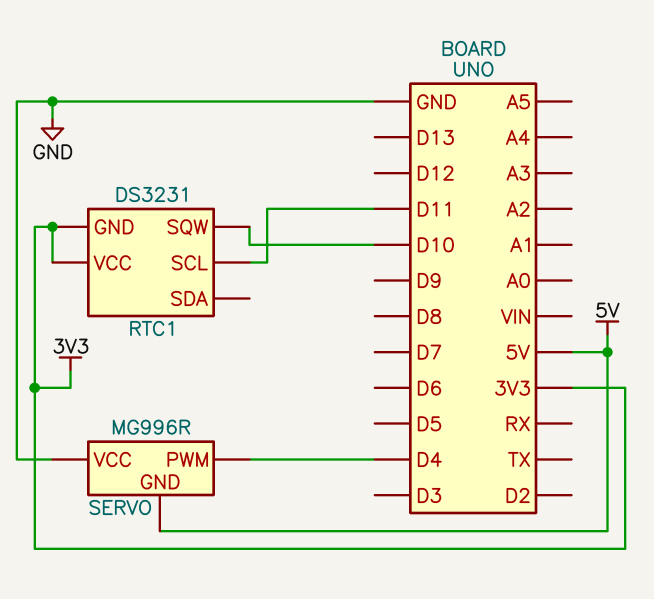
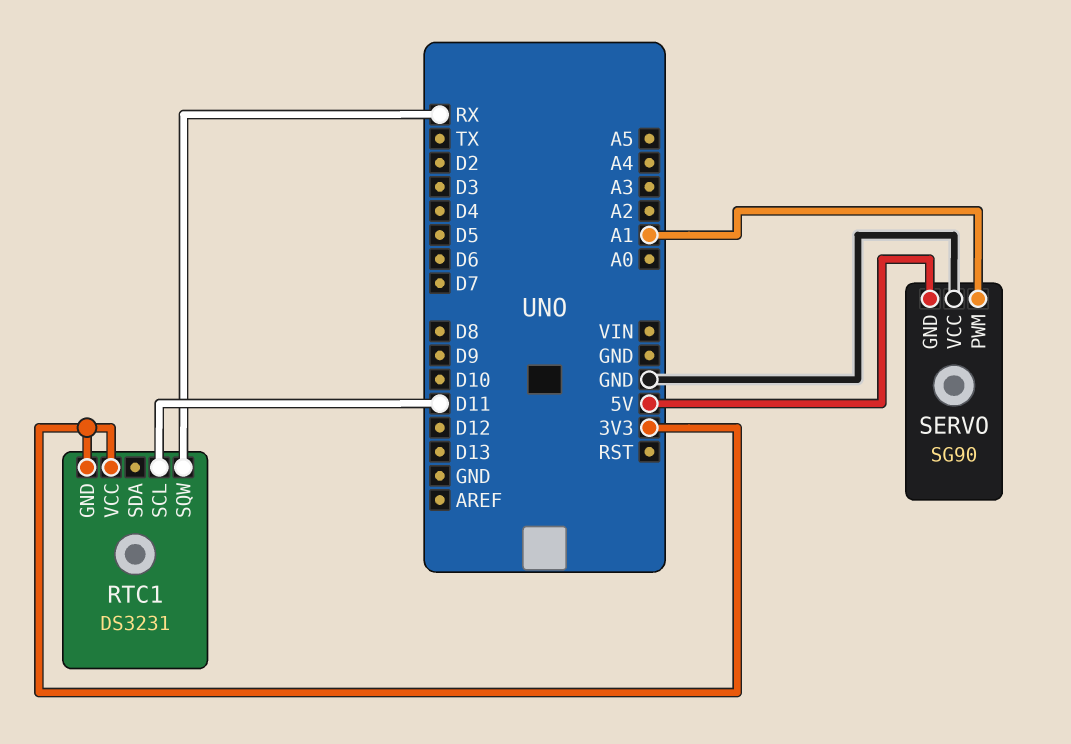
RTC1 pin SQW: D10 -> RX
SERVO: MG996R -> SG90
SERVO pin PWM: D4 -> A1

